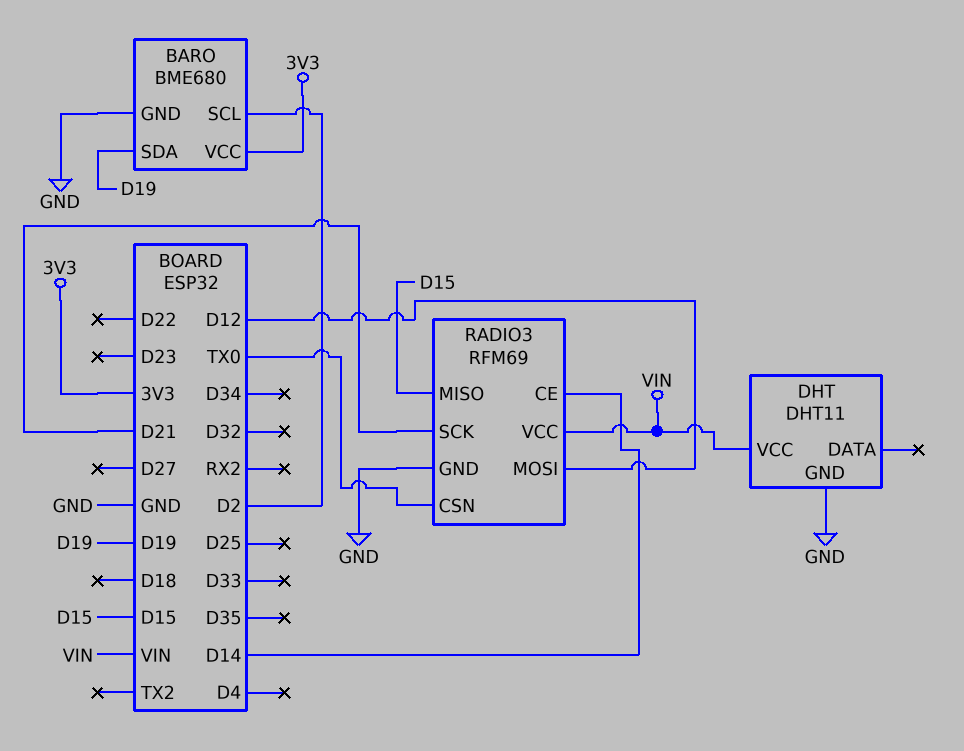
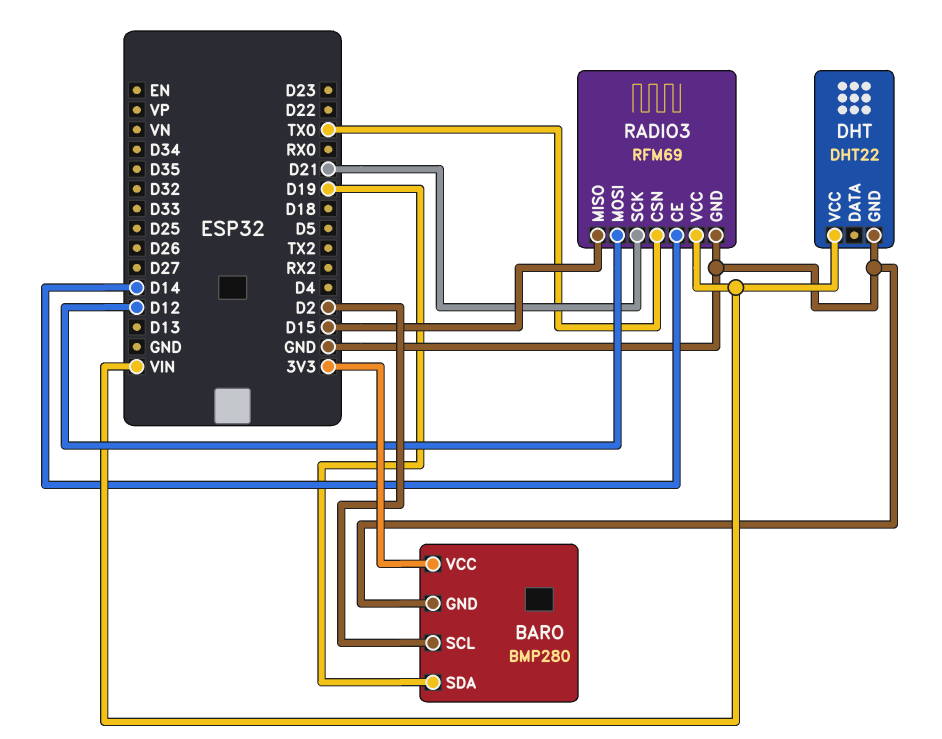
BARO: BME680 -> BMP280
DHT: DHT11 -> DHT22

